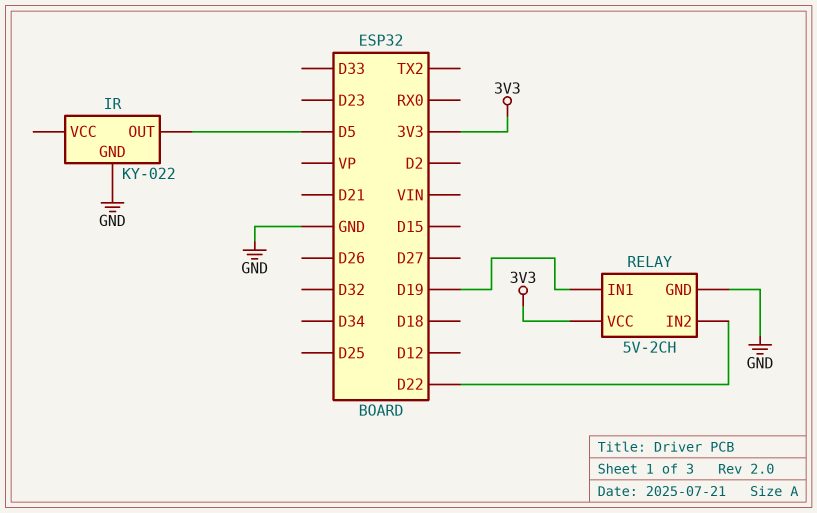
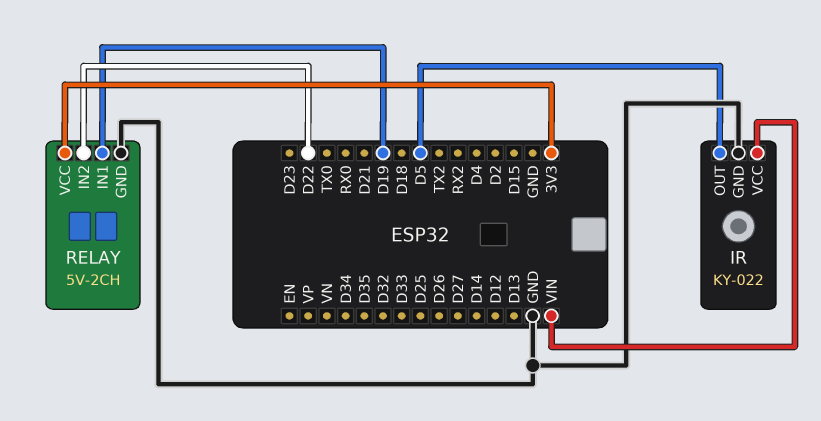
IR pin VCC: none -> VIN

